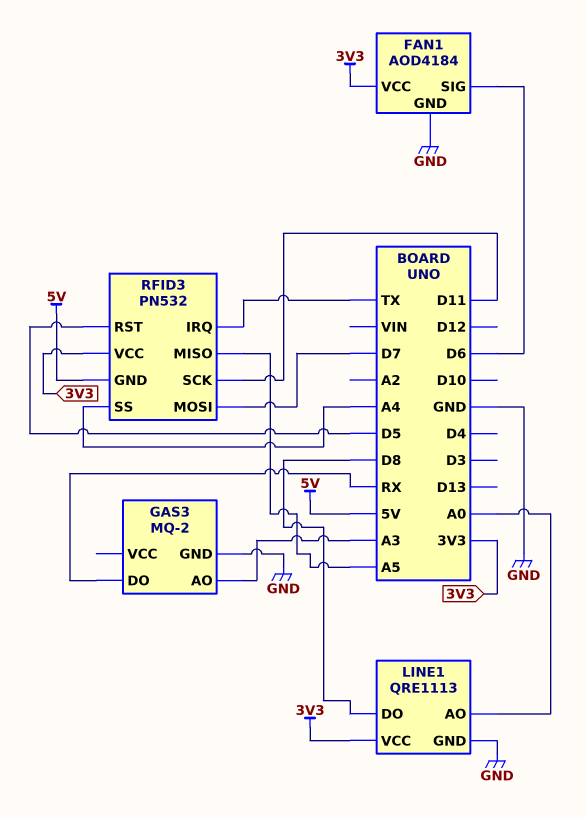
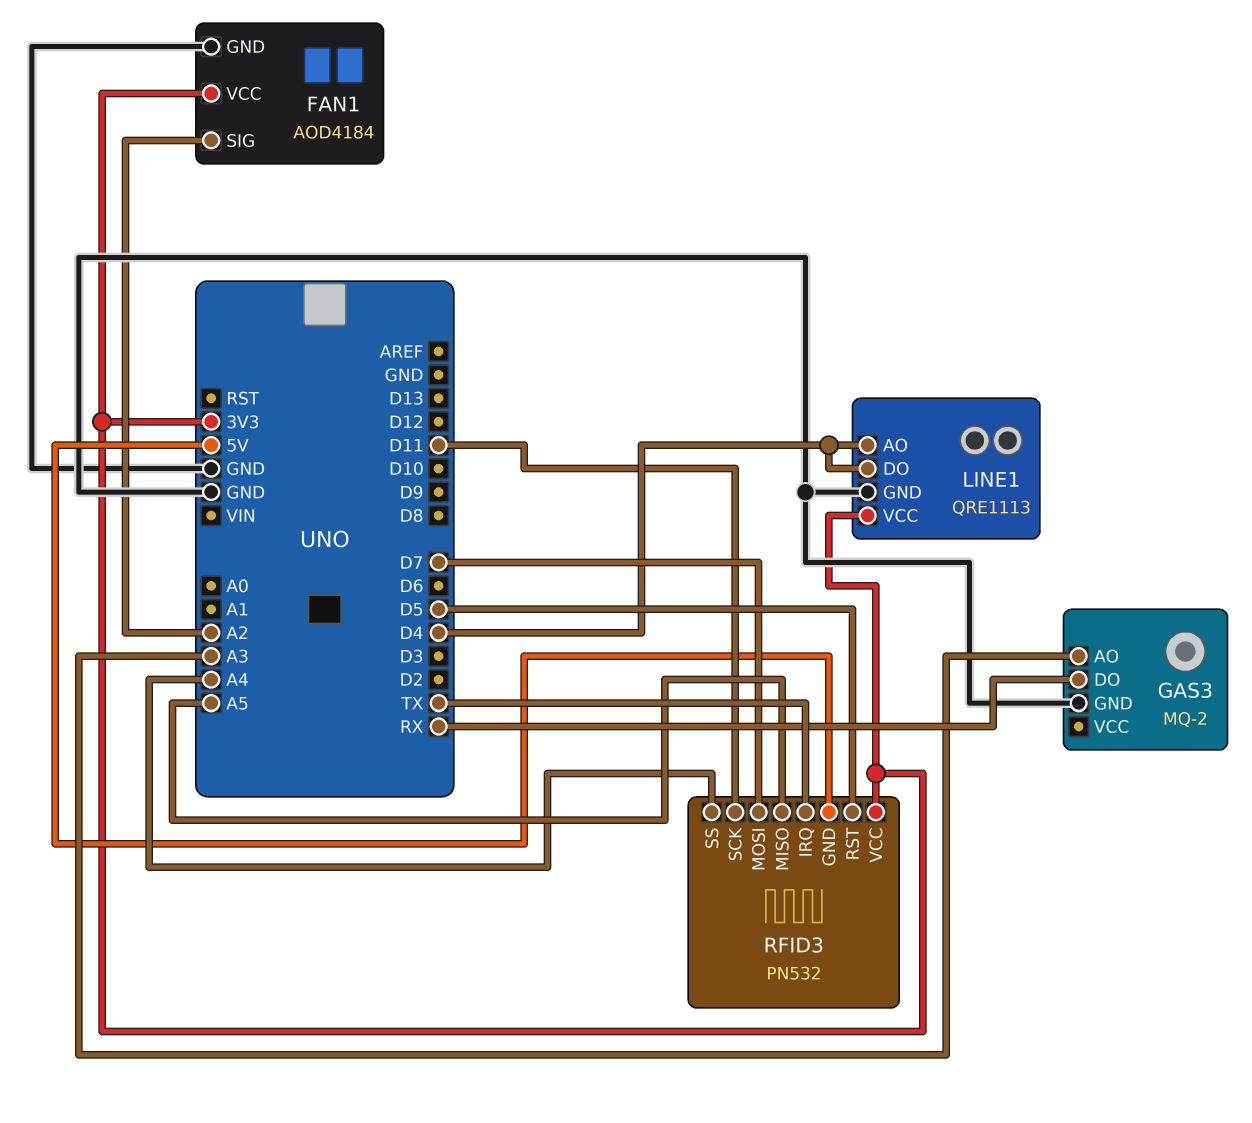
FAN1 pin SIG: D6 -> A2
LINE1 pin AO: A0 -> D4
LINE1 pin DO: D8 -> D4

